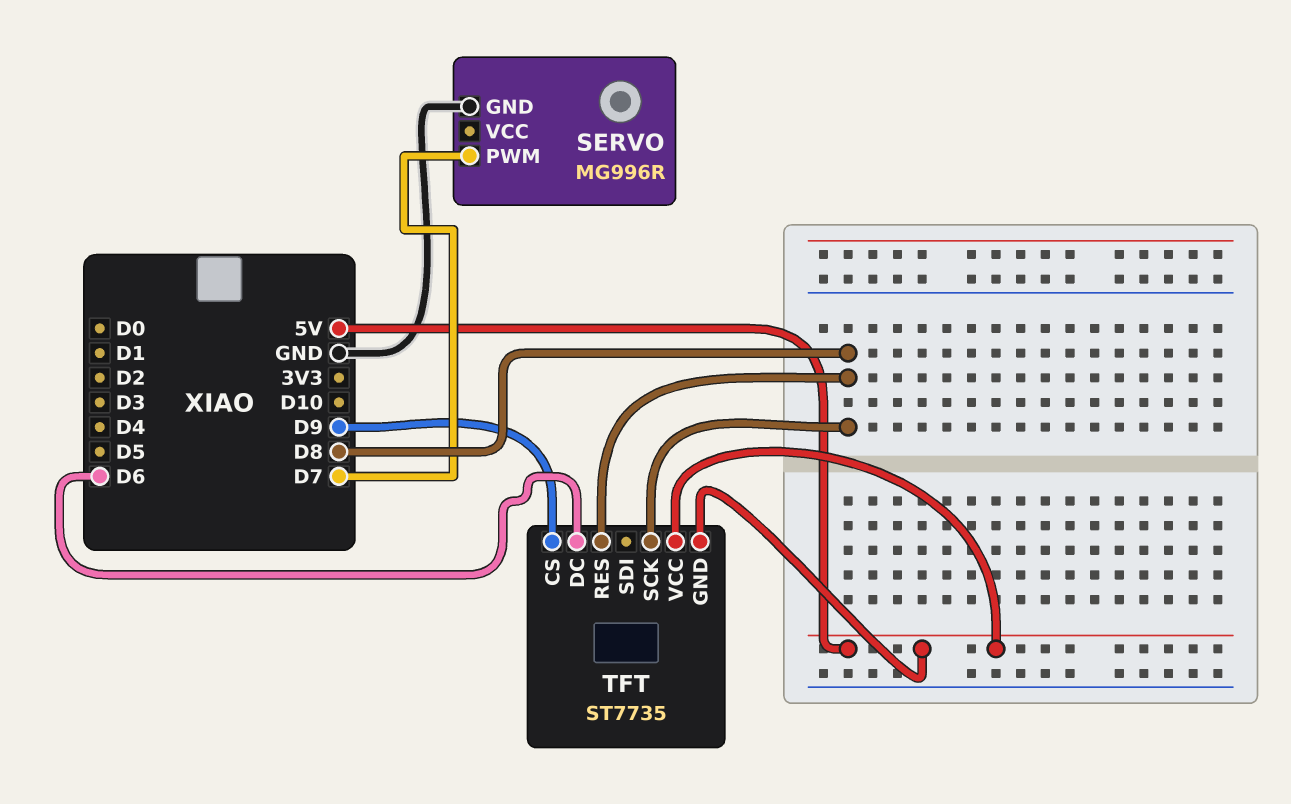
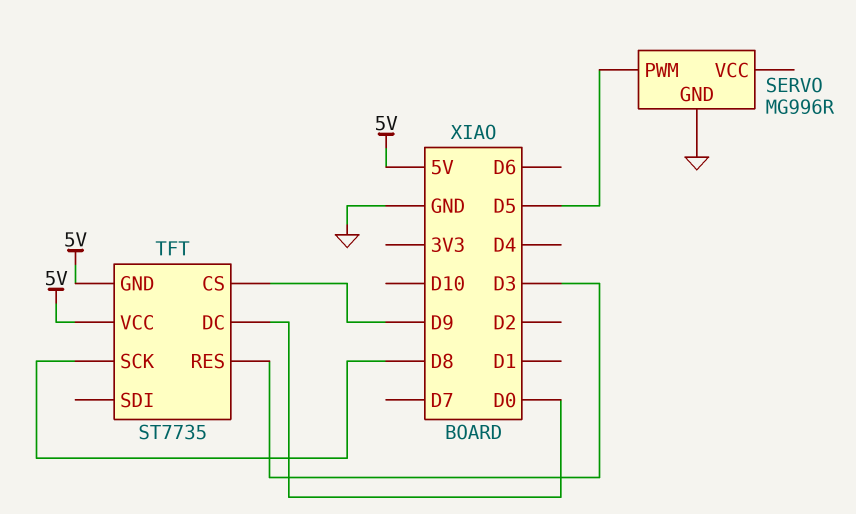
SERVO pin PWM: D7 -> D5
TFT pin DC: D6 -> D0
TFT pin RES: D8 -> D3

